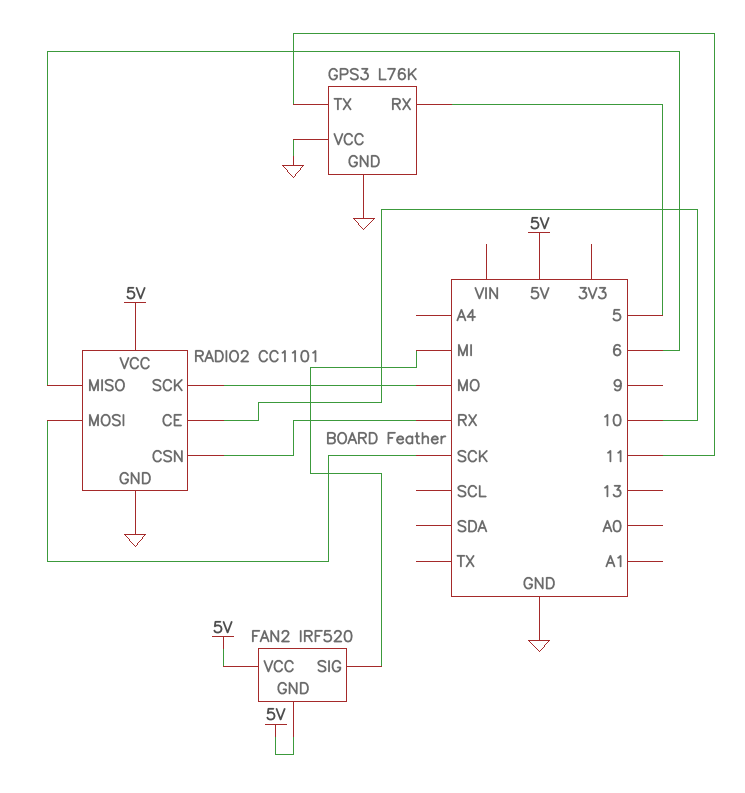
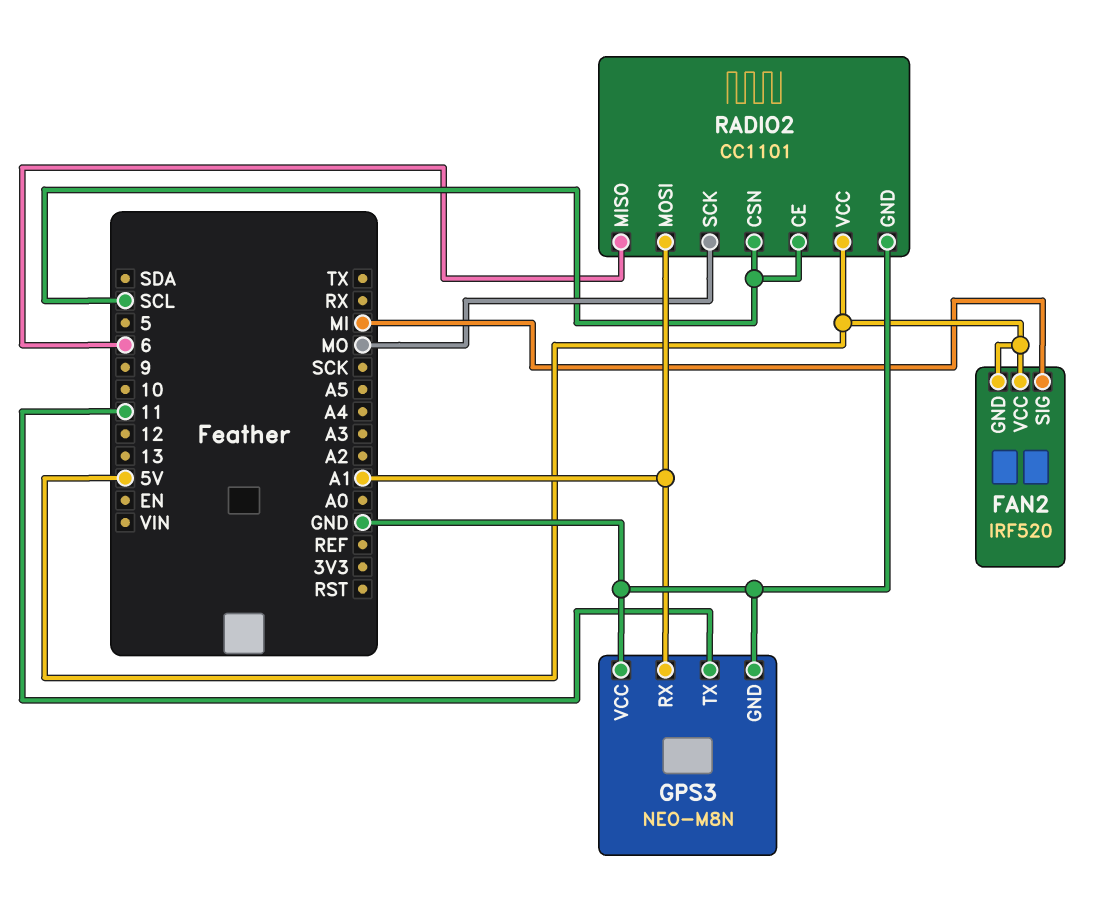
GPS3: L76K -> NEO-M8N
GPS3 pin RX: 5 -> A1
RADIO2 pin CE: 10 -> SCL
RADIO2 pin CSN: RX -> SCL
RADIO2 pin MOSI: SCK -> A1

